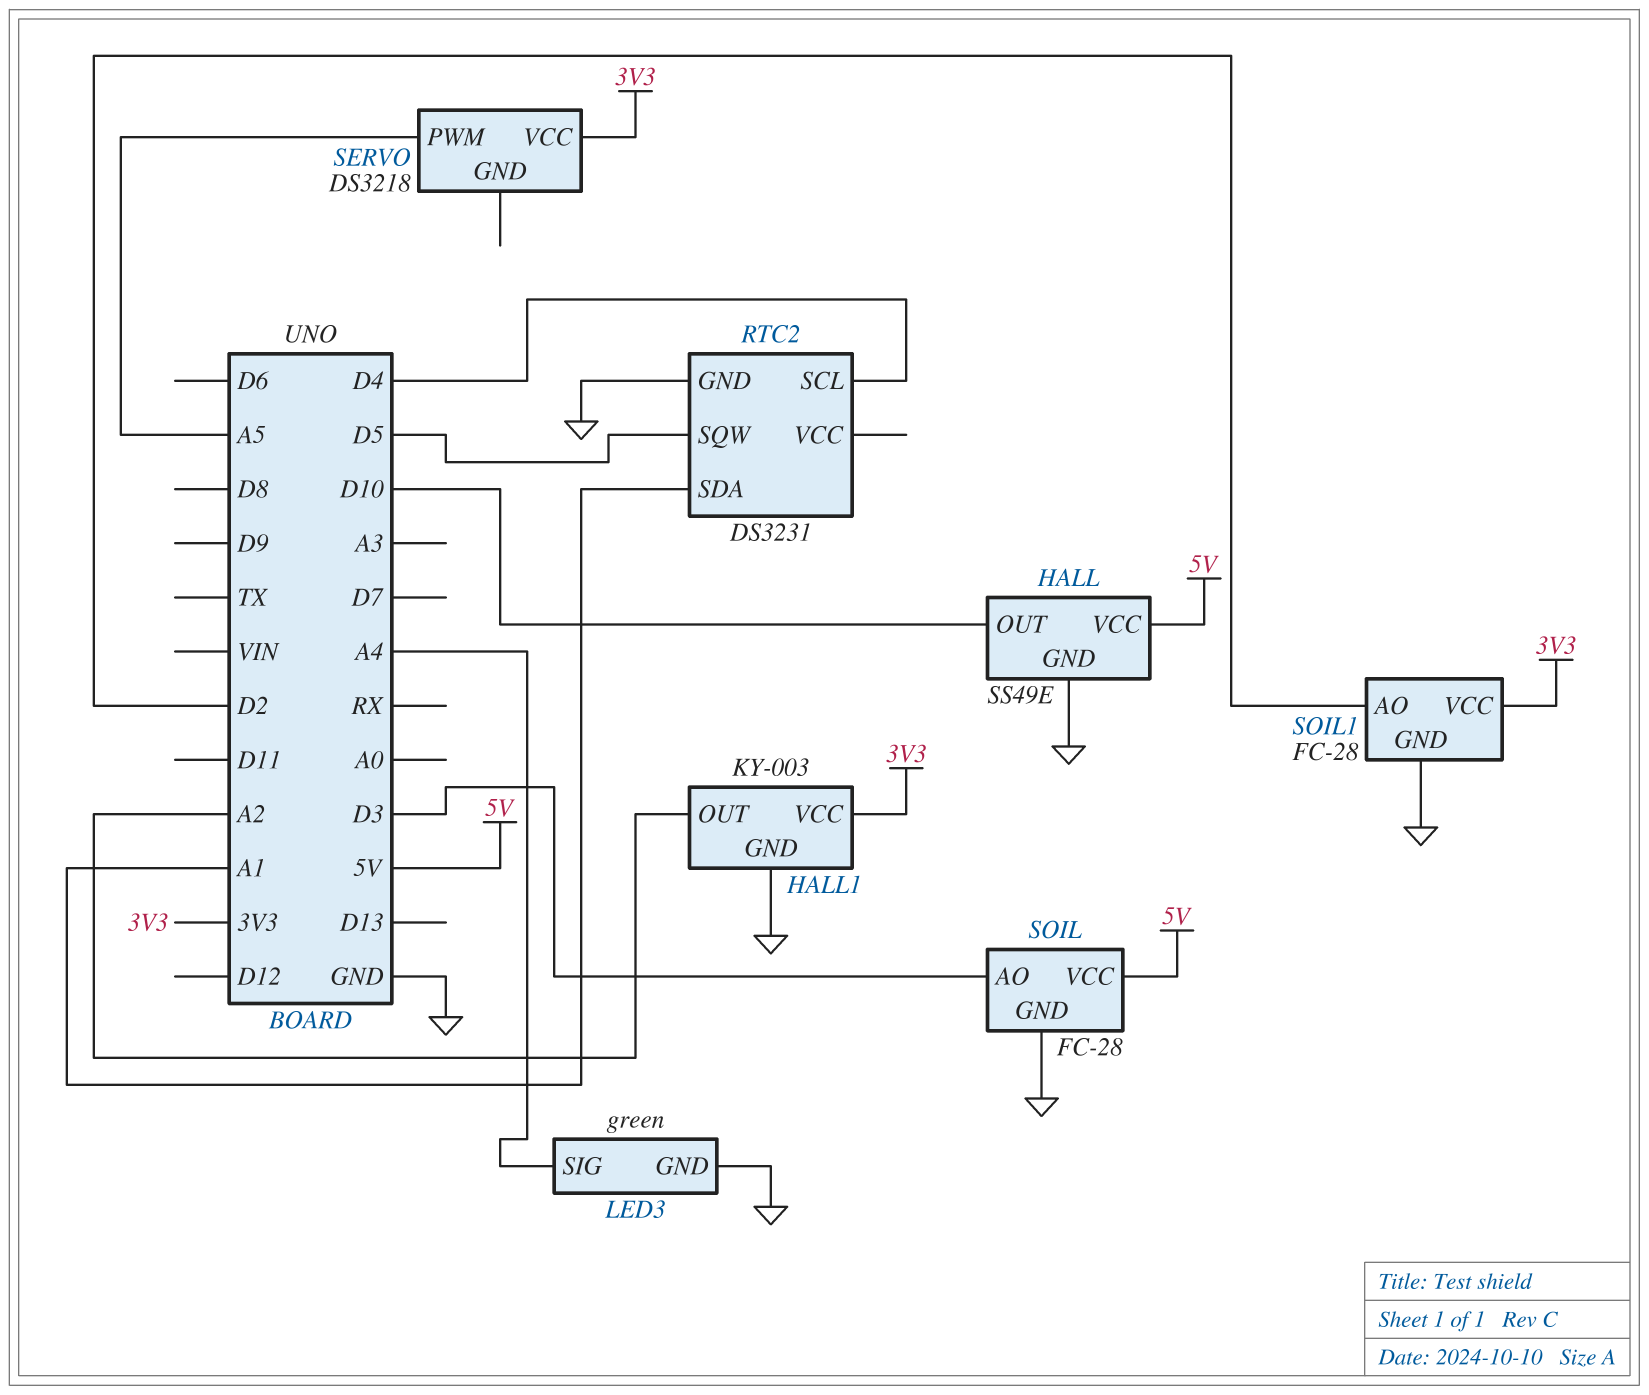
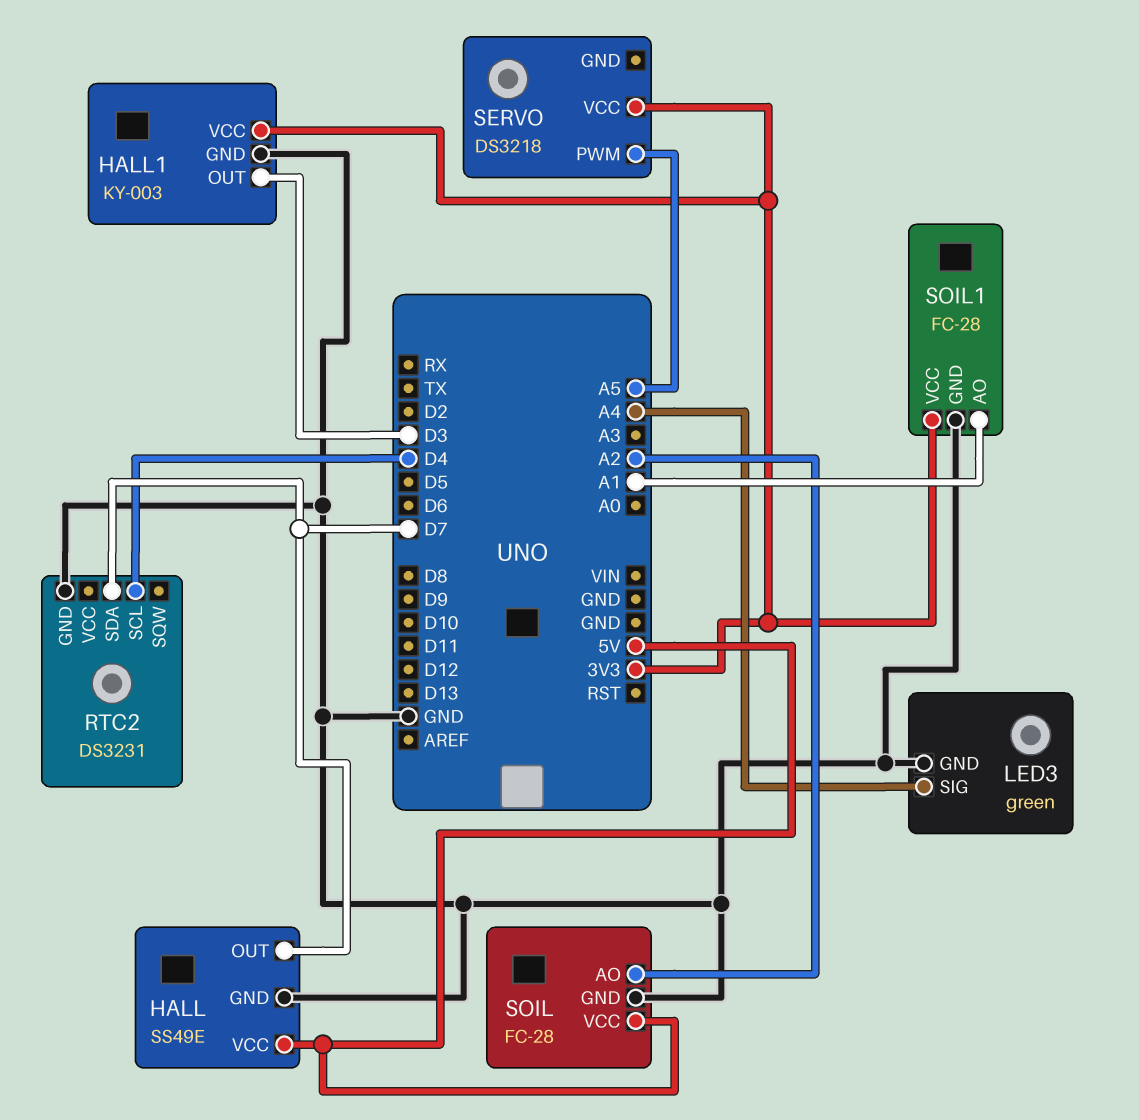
HALL pin OUT: D10 -> D7
HALL1 pin OUT: A2 -> D3
RTC2 pin SDA: A1 -> D7
RTC2 pin SQW: D5 -> none
SOIL pin AO: D3 -> A2
SOIL1 pin AO: D2 -> A1

